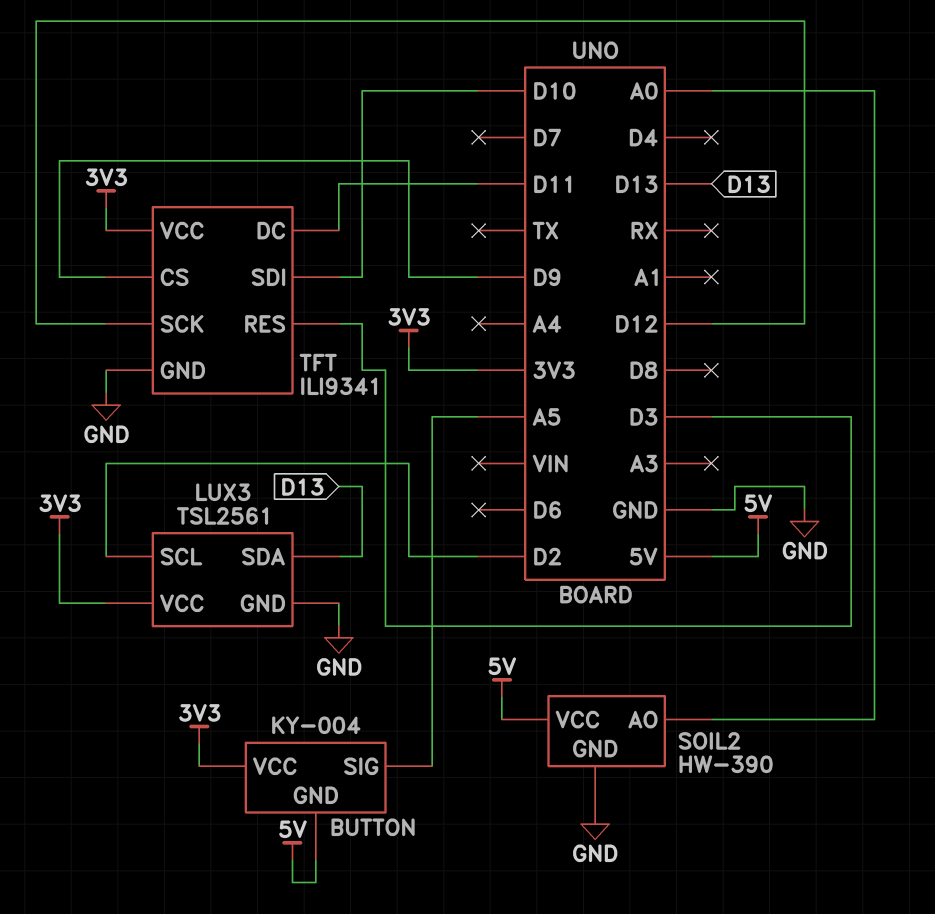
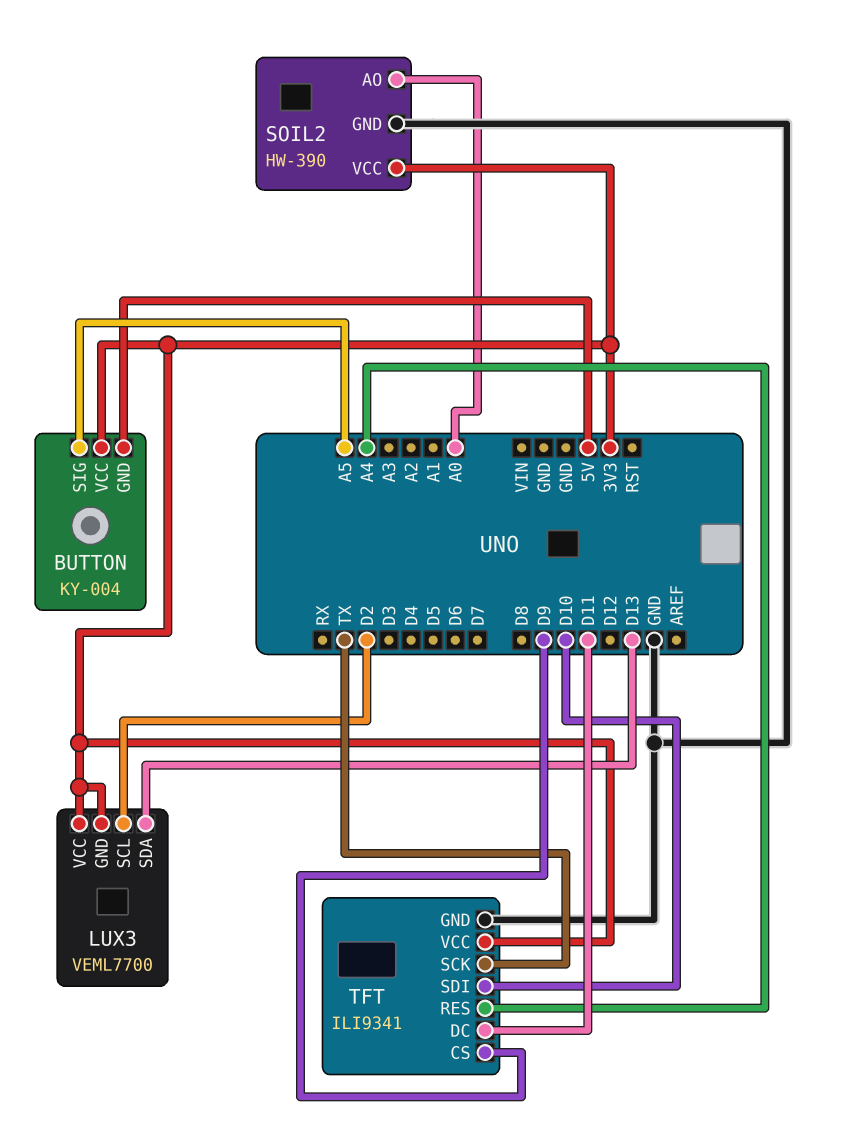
LUX3: TSL2561 -> VEML7700
LUX3 pin GND: GND -> 3V3
SOIL2 pin VCC: 5V -> 3V3
TFT pin RES: D3 -> A4
TFT pin SCK: D12 -> TX

